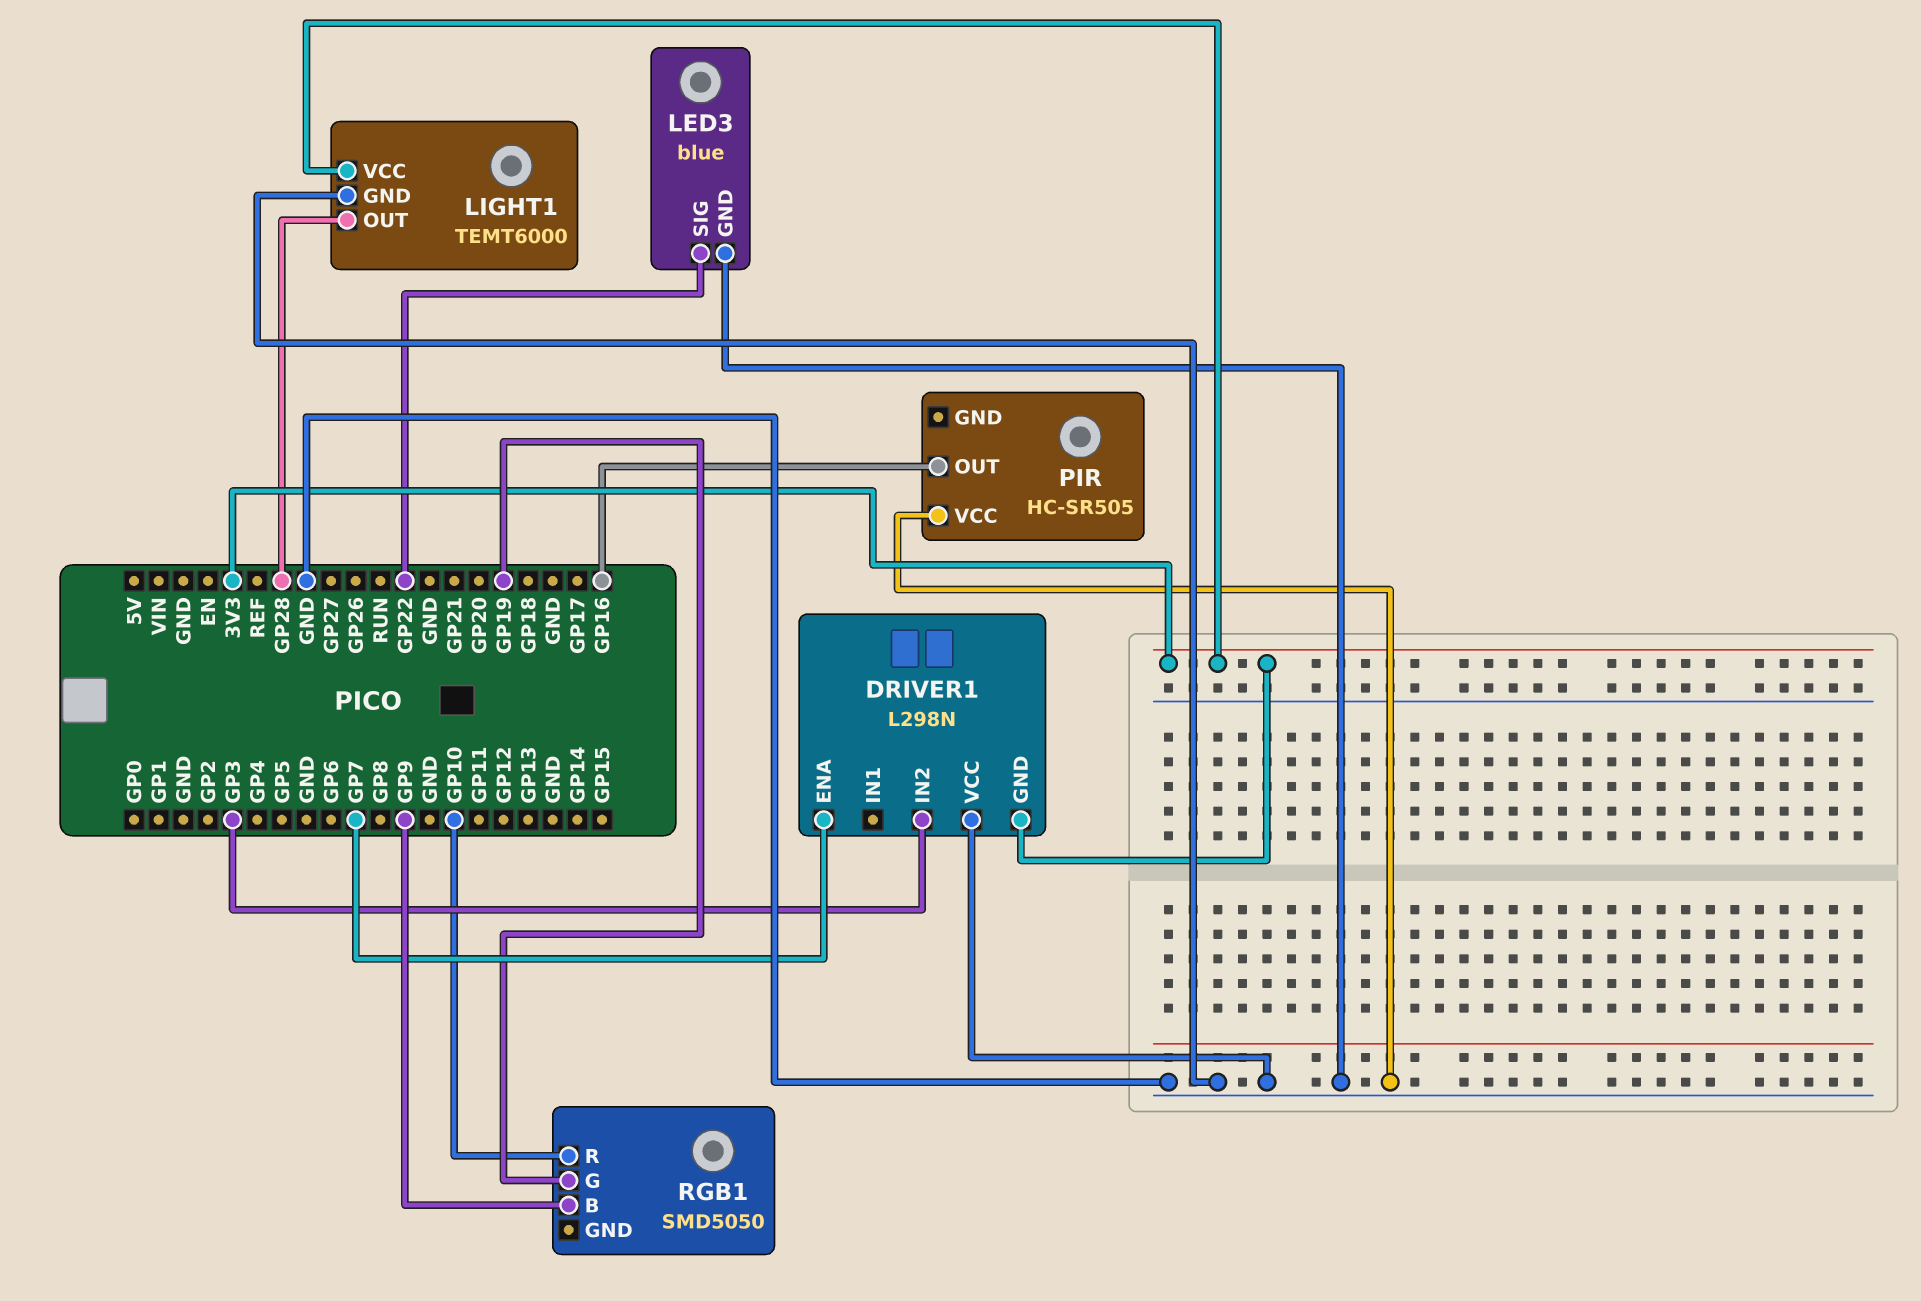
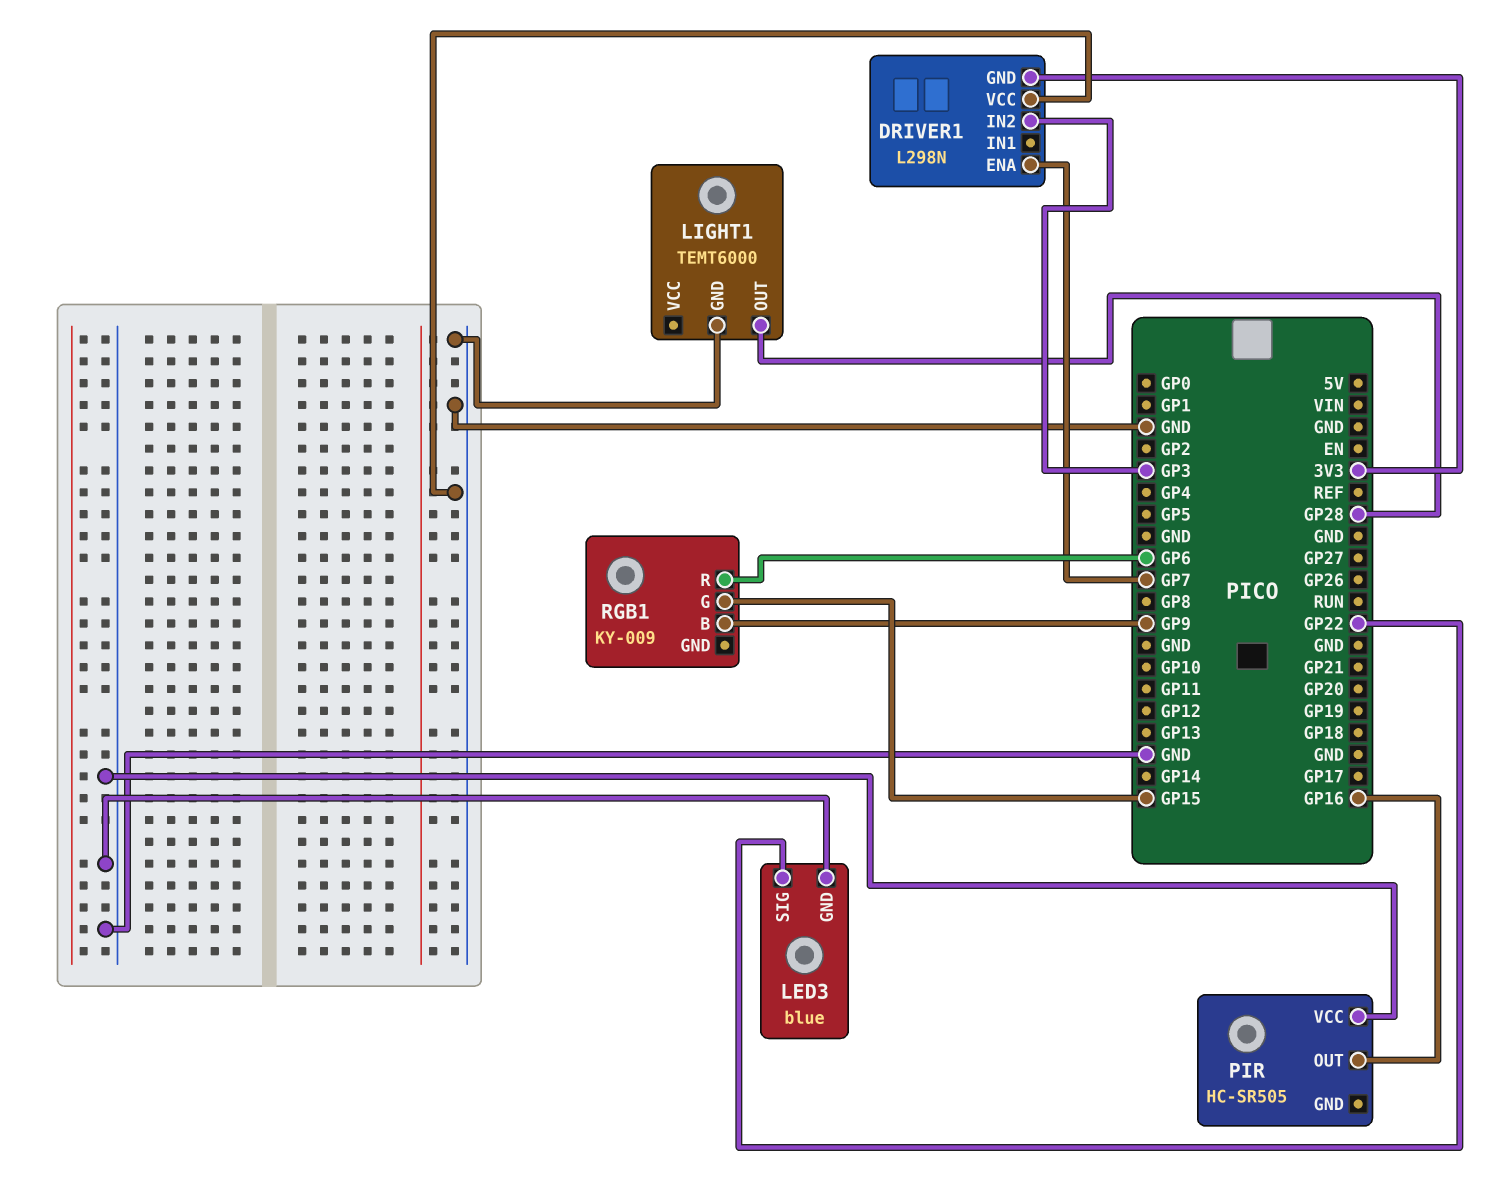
LIGHT1 pin VCC: 3V3 -> none
RGB1: SMD5050 -> KY-009
RGB1 pin G: GP19 -> GP15
RGB1 pin R: GP10 -> GP6

